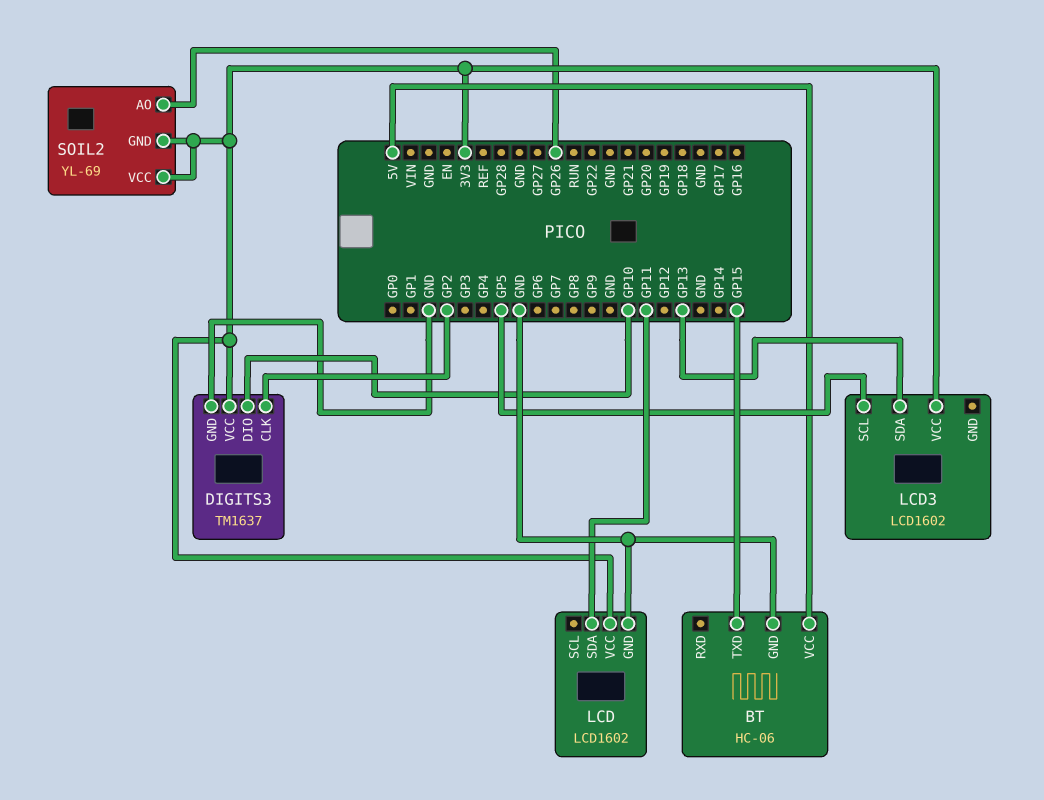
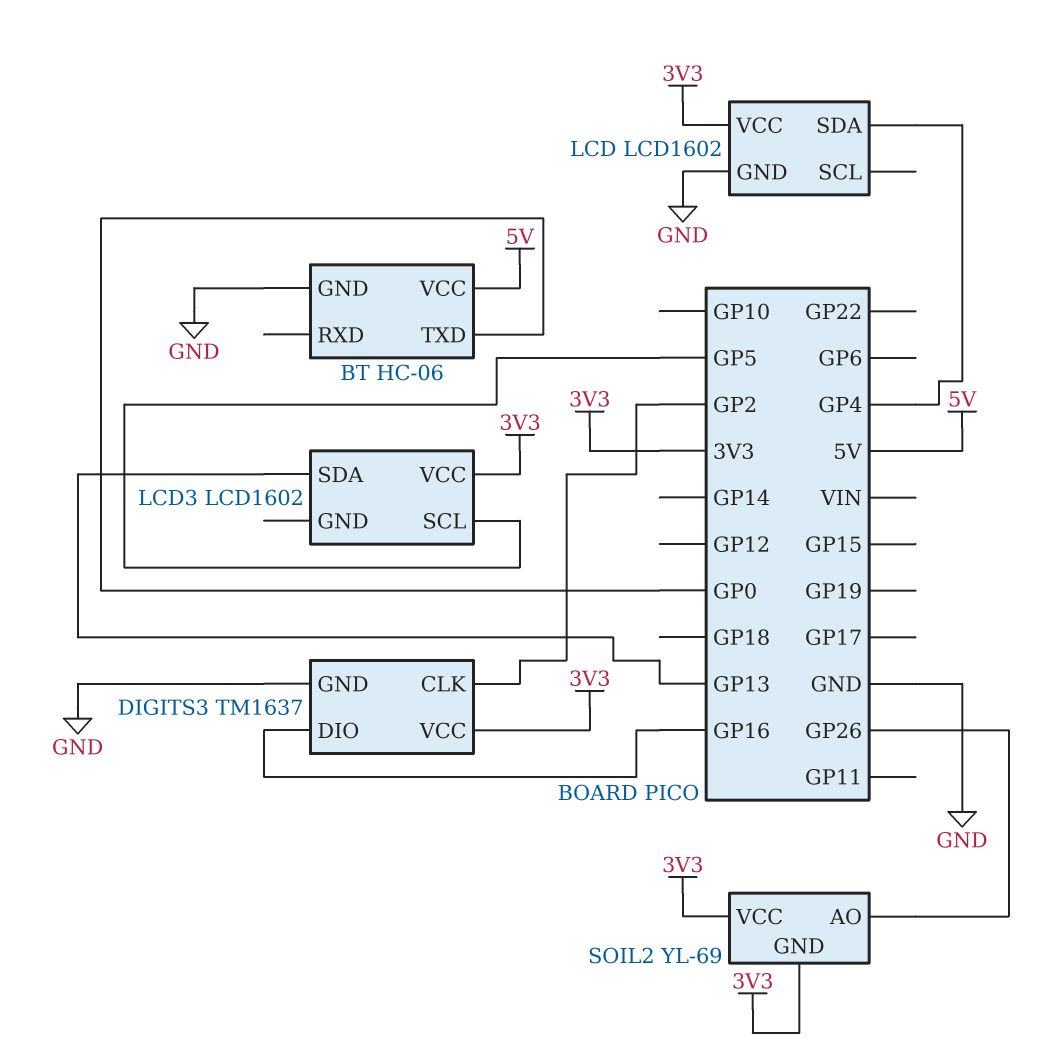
BT pin TXD: GP15 -> GP0
DIGITS3 pin DIO: GP10 -> GP16
LCD pin SDA: GP11 -> GP4

